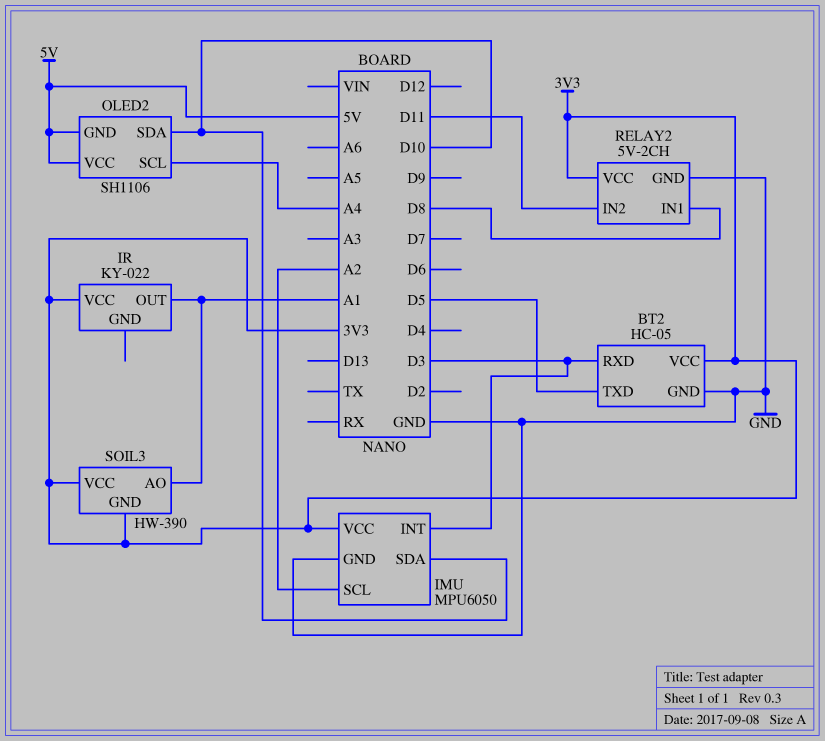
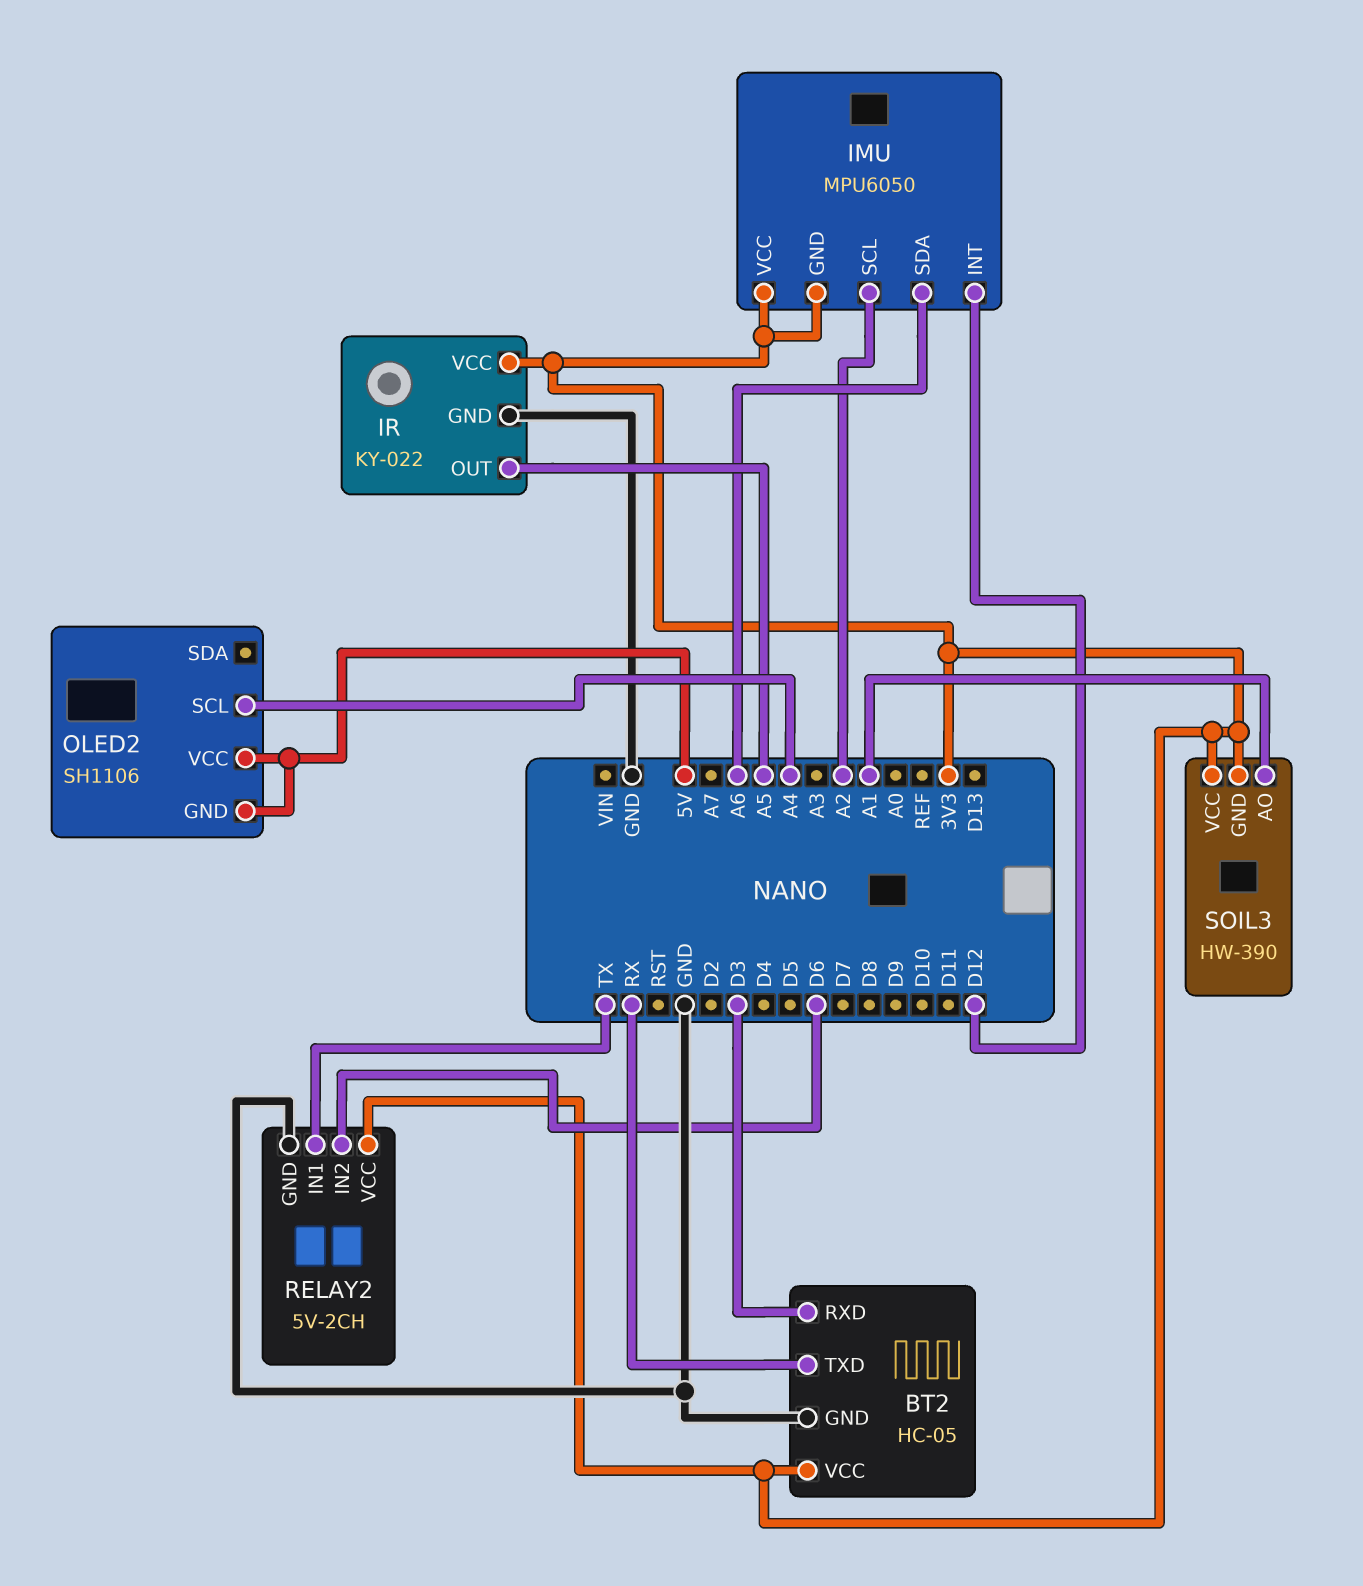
BT2 pin TXD: D5 -> RX
IMU pin GND: GND -> 3V3
IMU pin INT: D3 -> D12
IMU pin SDA: D10 -> A6
IR pin GND: none -> GND
IR pin OUT: A1 -> A5
OLED2 pin SDA: D10 -> none
RELAY2 pin IN1: D8 -> TX
RELAY2 pin IN2: D11 -> D6

